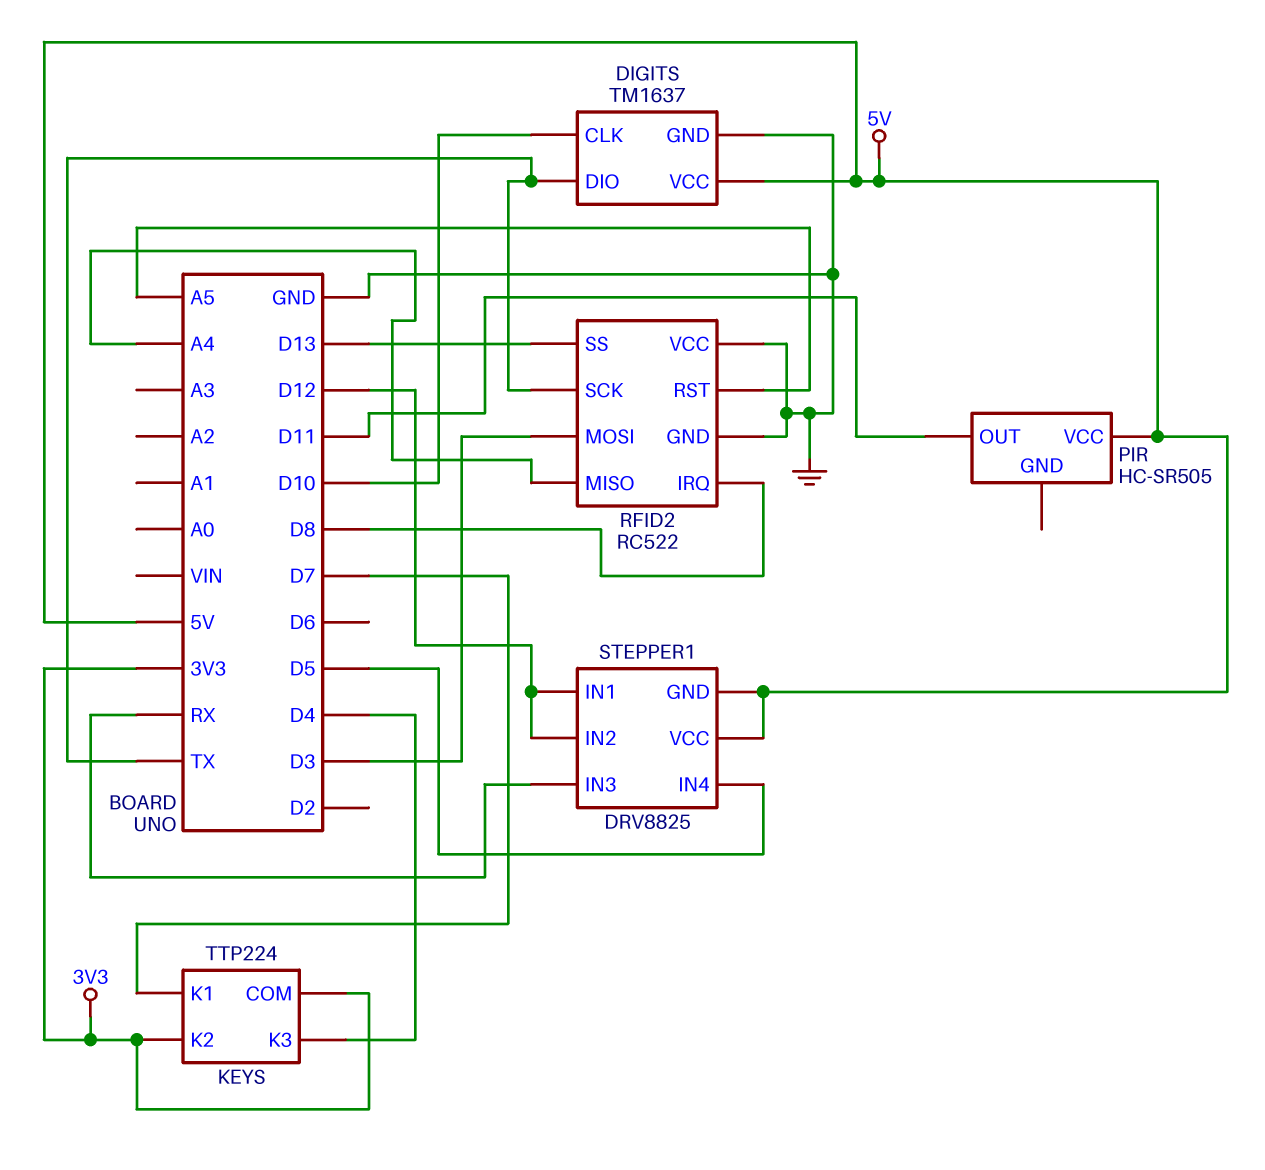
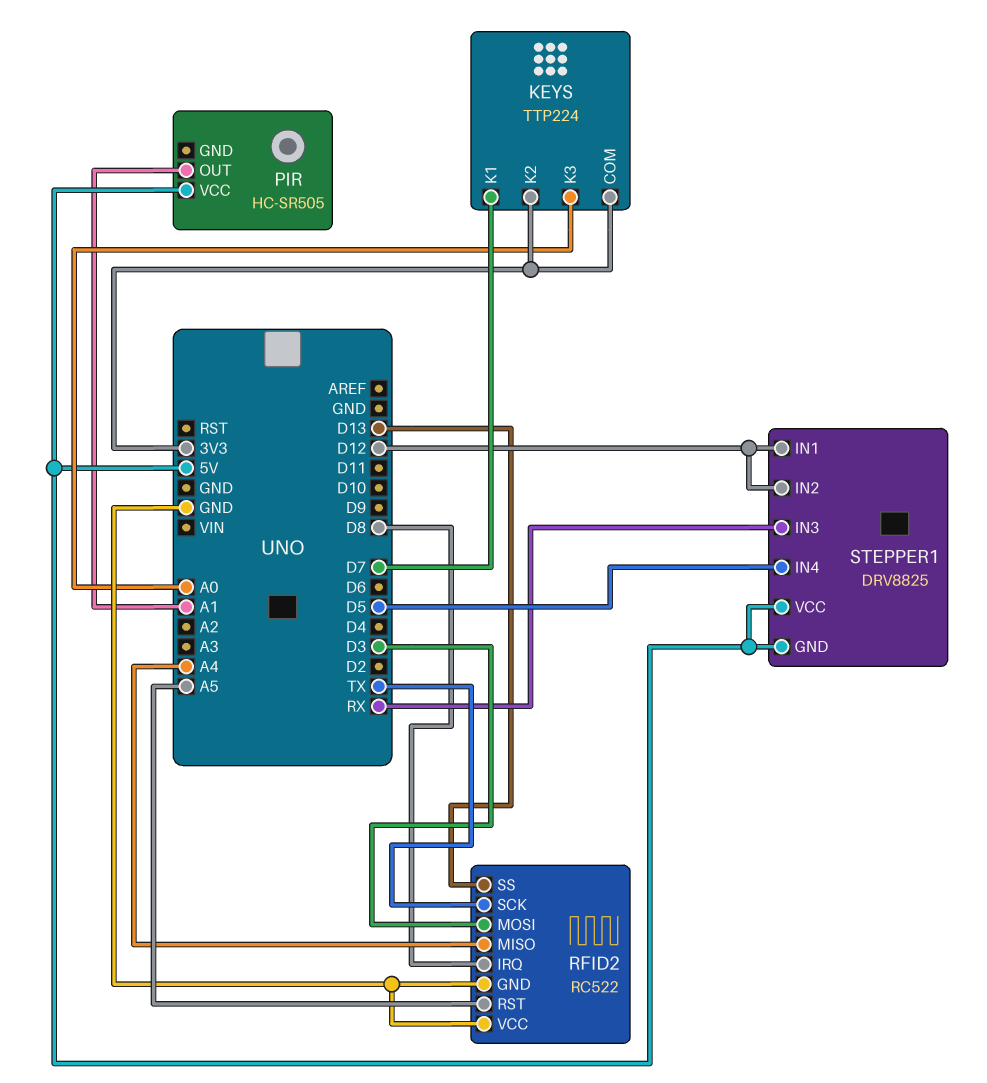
DIGITS: TM1637 -> none
DIGITS pin CLK: D10 -> none
DIGITS pin DIO: TX -> none
DIGITS pin GND: GND -> none
DIGITS pin VCC: 5V -> none
KEYS pin K3: D4 -> A0
PIR pin OUT: D11 -> A1

